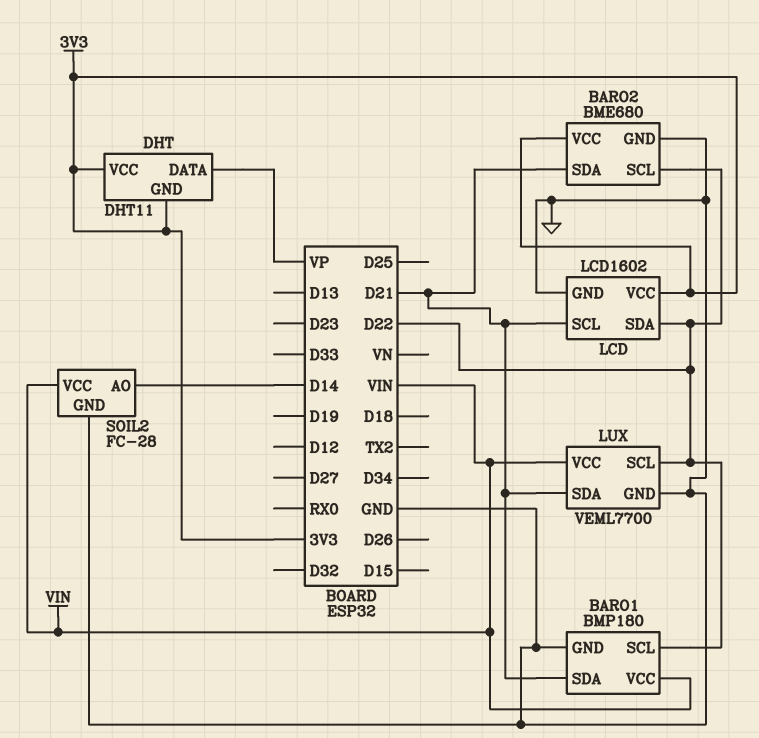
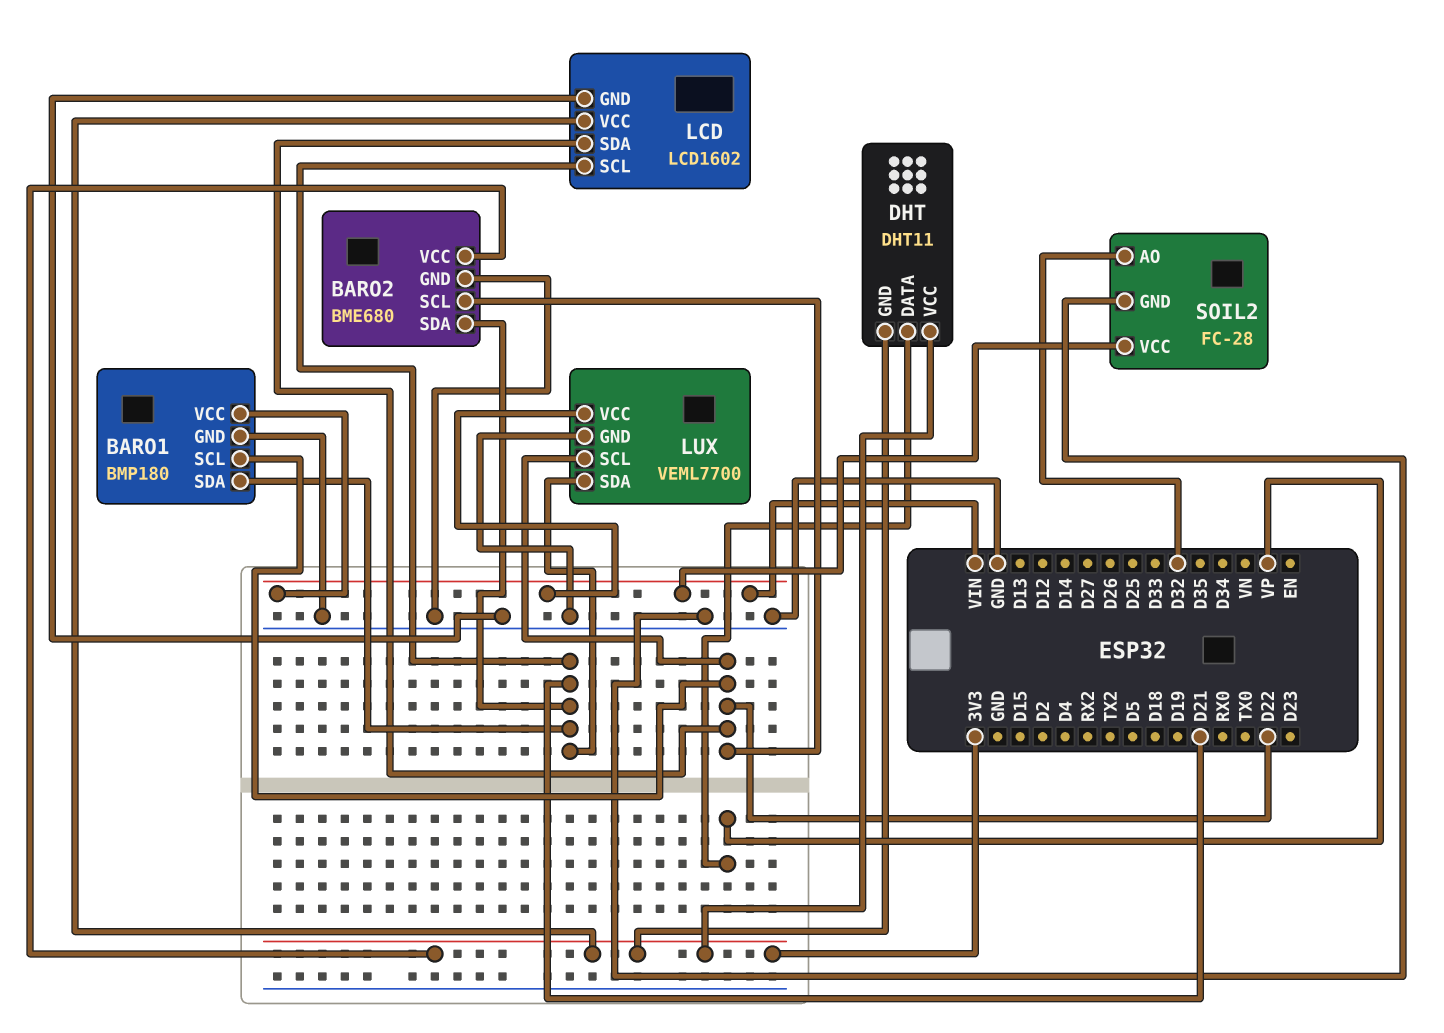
SOIL2 pin AO: D14 -> D32

